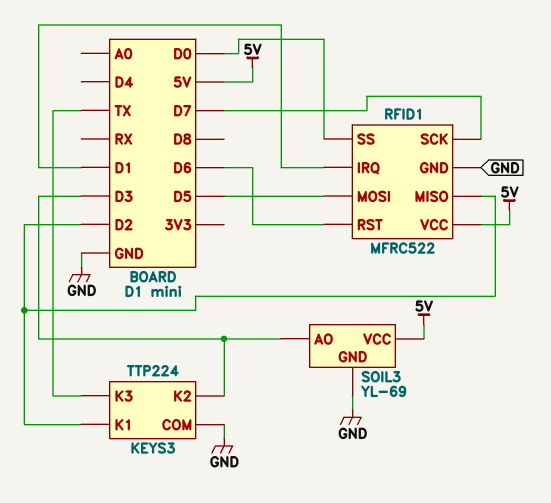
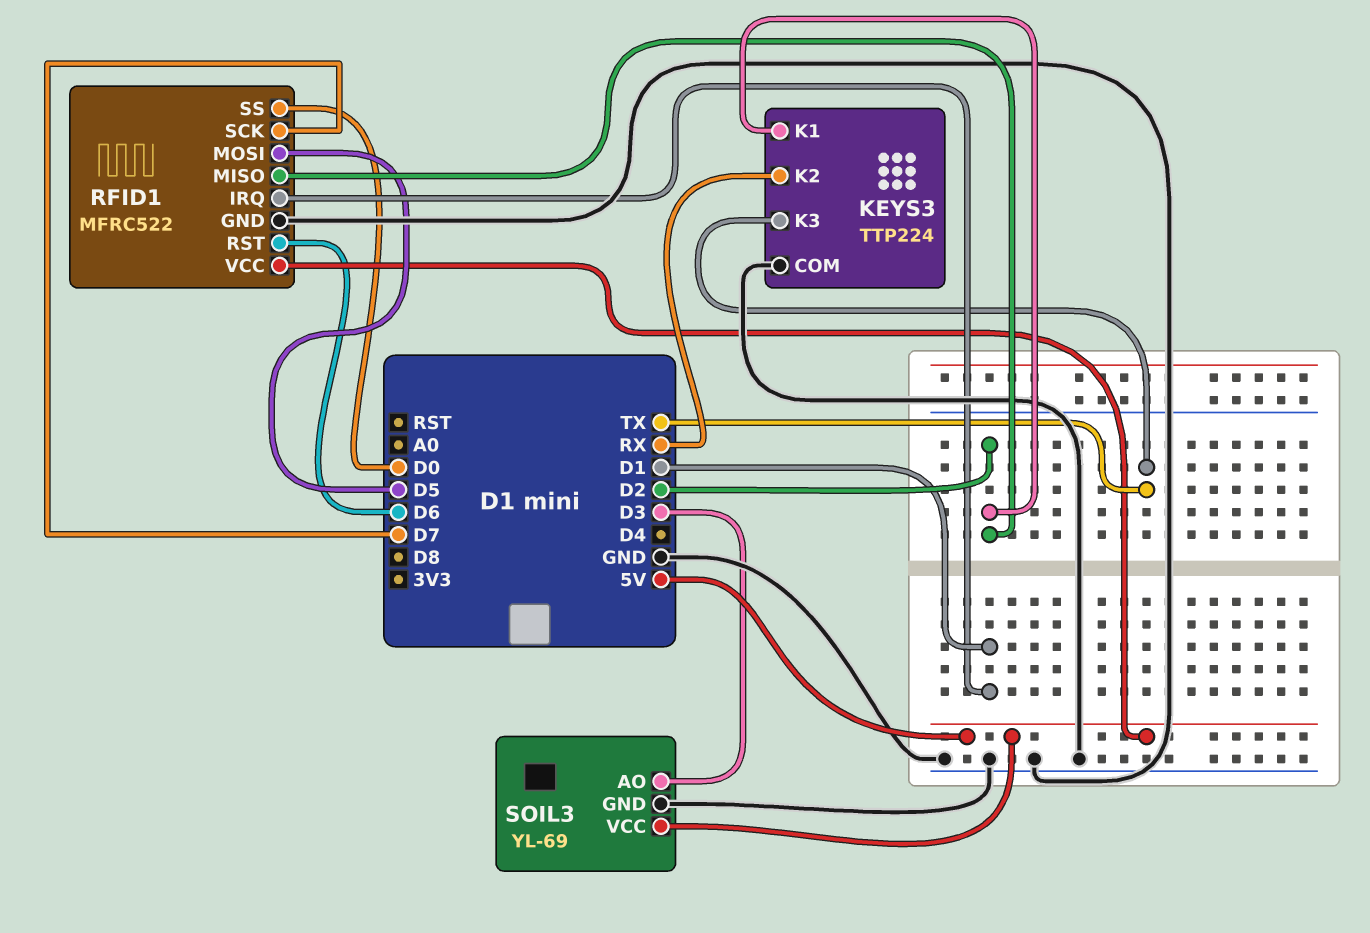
KEYS3 pin K2: D3 -> RX

